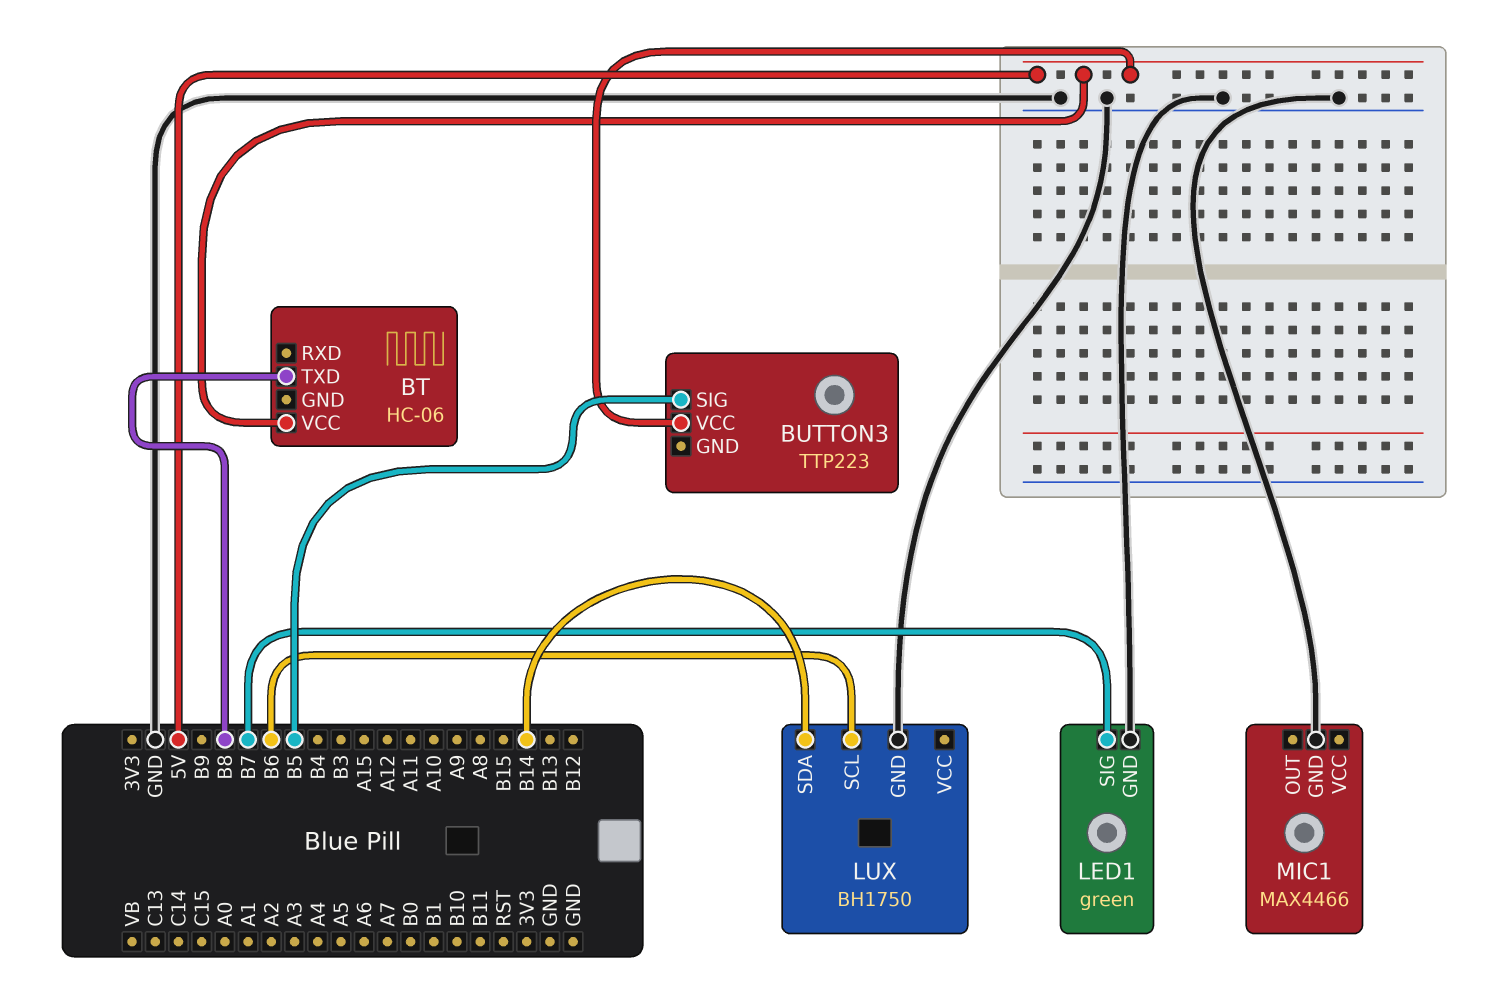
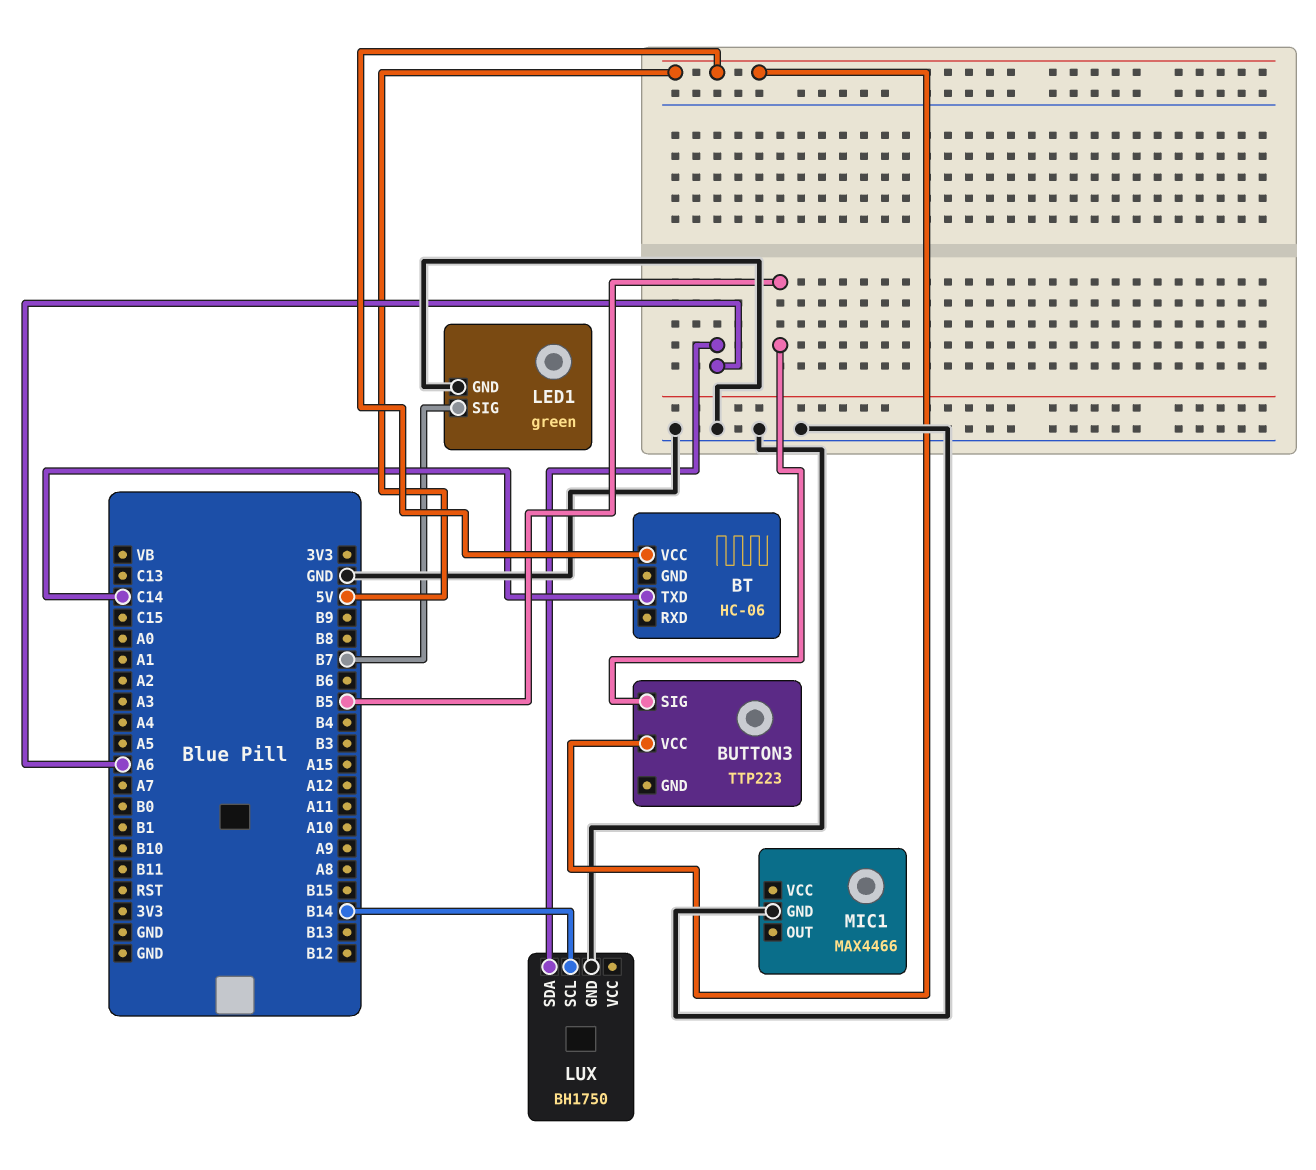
BT pin TXD: B8 -> C14
LUX pin SCL: B6 -> B14
LUX pin SDA: B14 -> A6

